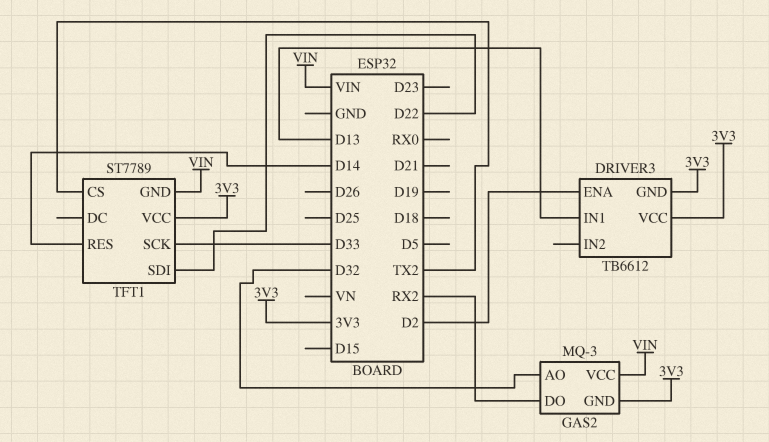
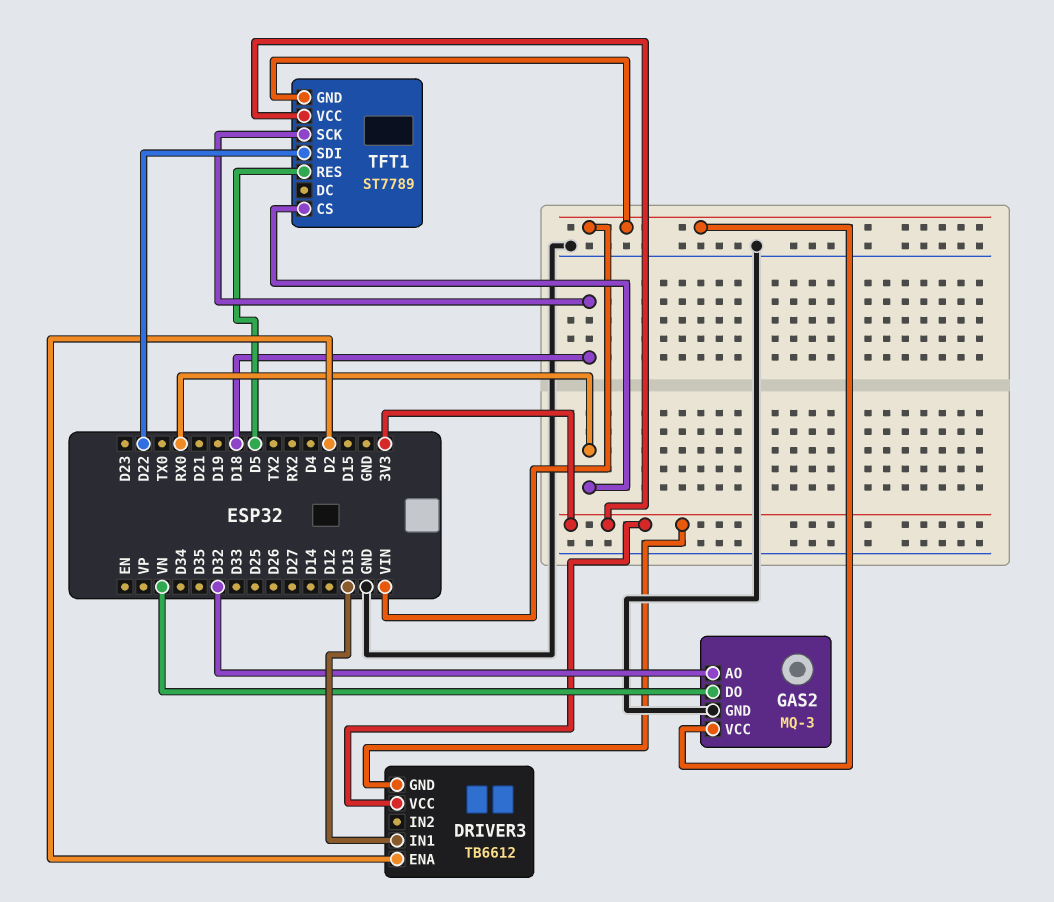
GAS2 pin DO: RX2 -> VN
GAS2 pin GND: 3V3 -> GND
TFT1 pin CS: TX2 -> RX0
TFT1 pin RES: D14 -> D5
TFT1 pin SCK: D33 -> D18

